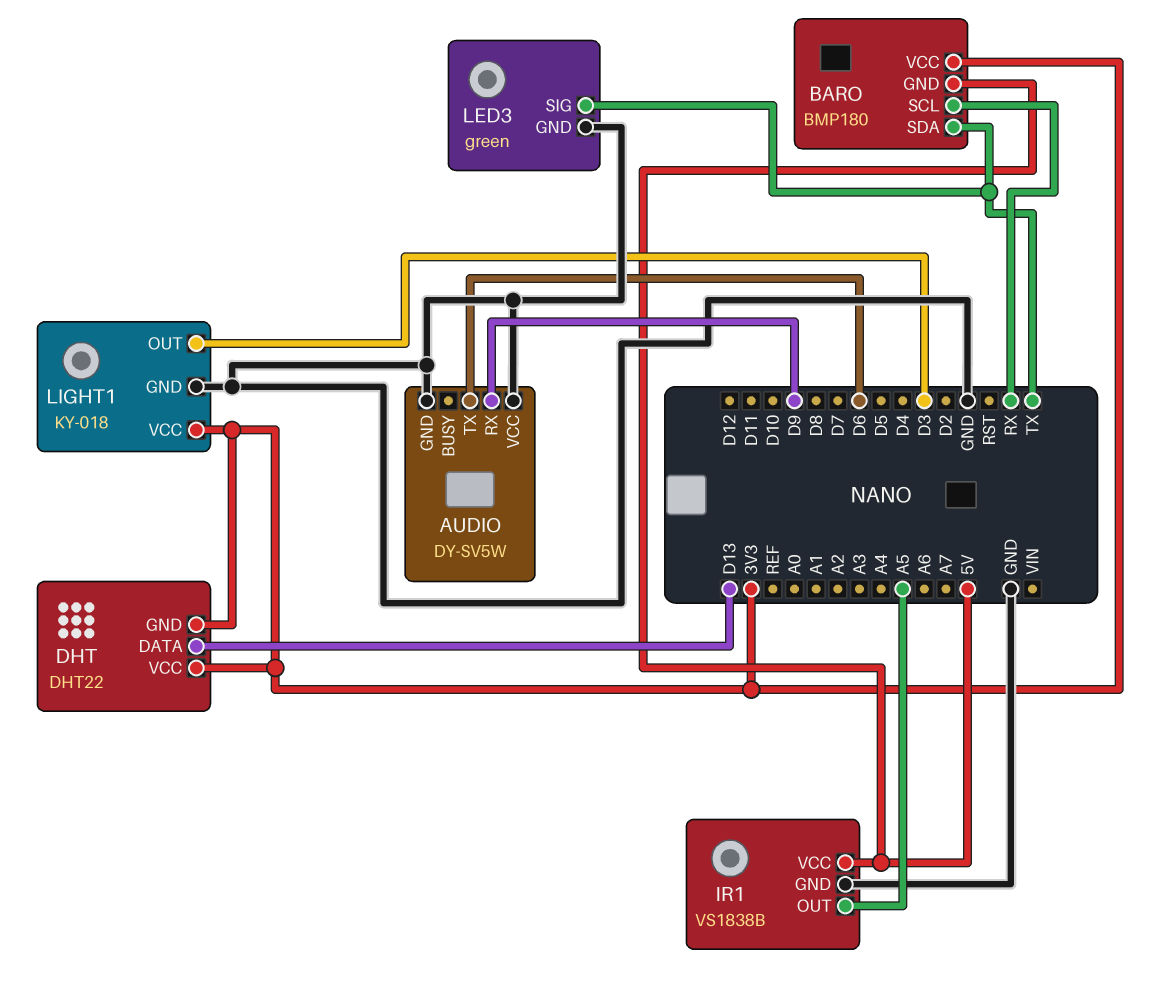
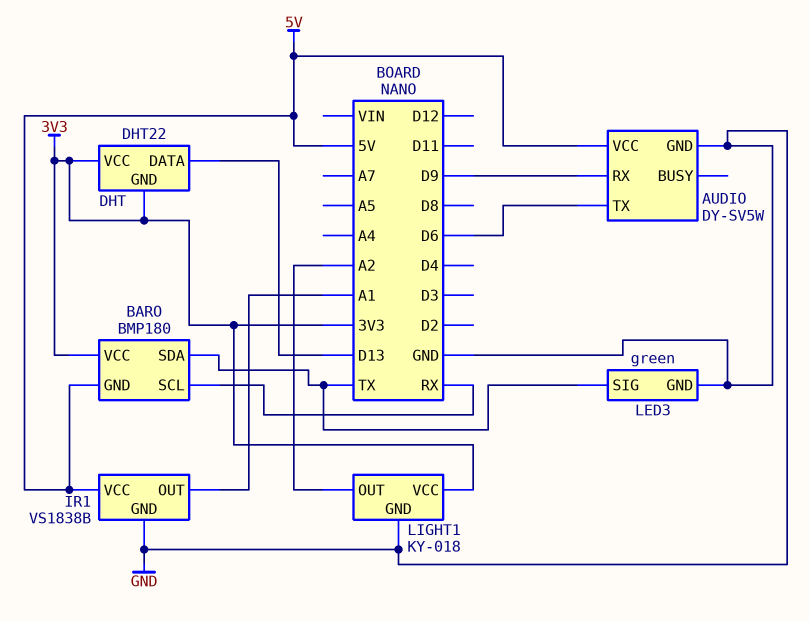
AUDIO pin VCC: GND -> 5V
IR1 pin OUT: A5 -> A1
LIGHT1 pin OUT: D3 -> A2

